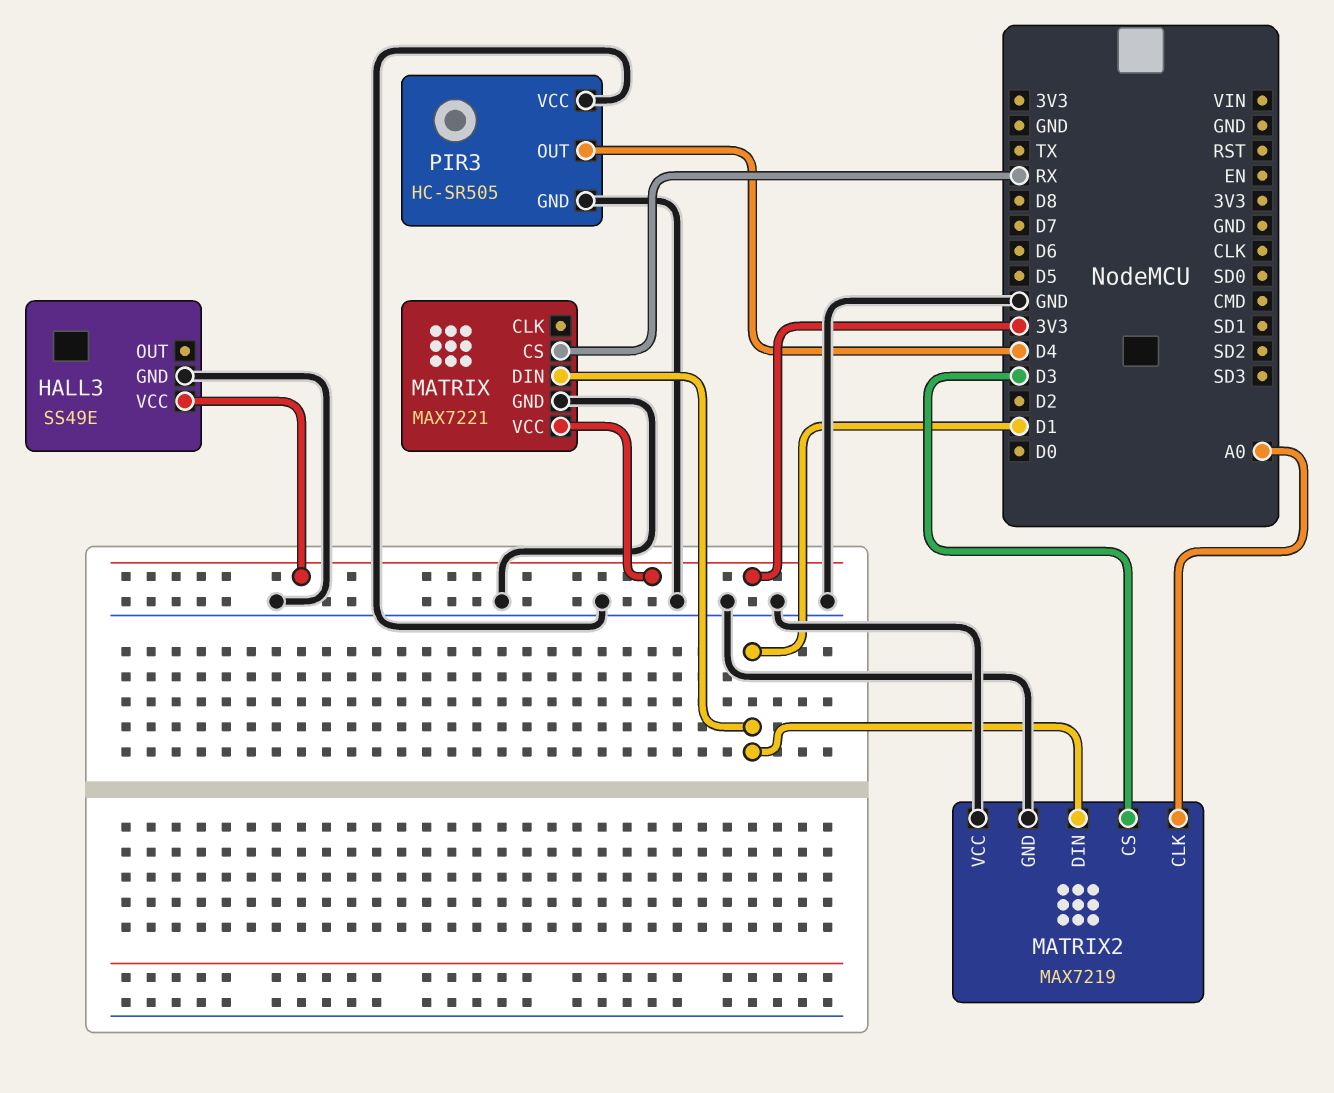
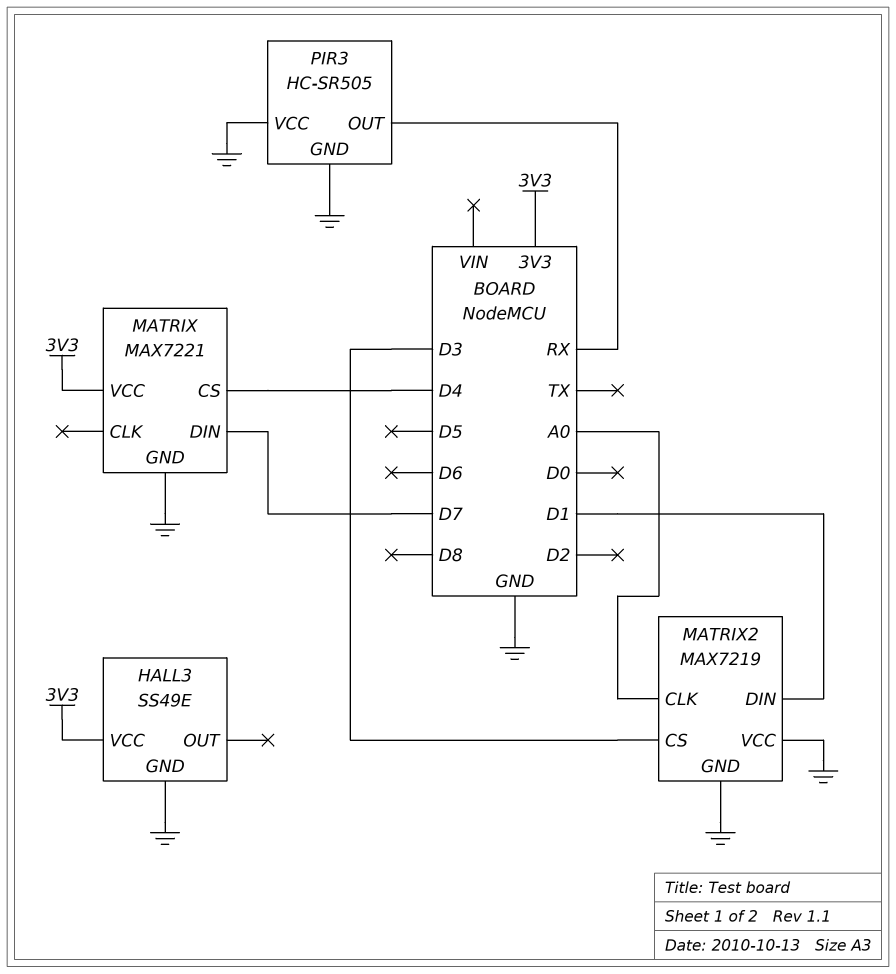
MATRIX pin CS: RX -> D4
MATRIX pin DIN: D1 -> D7
PIR3 pin OUT: D4 -> RX

